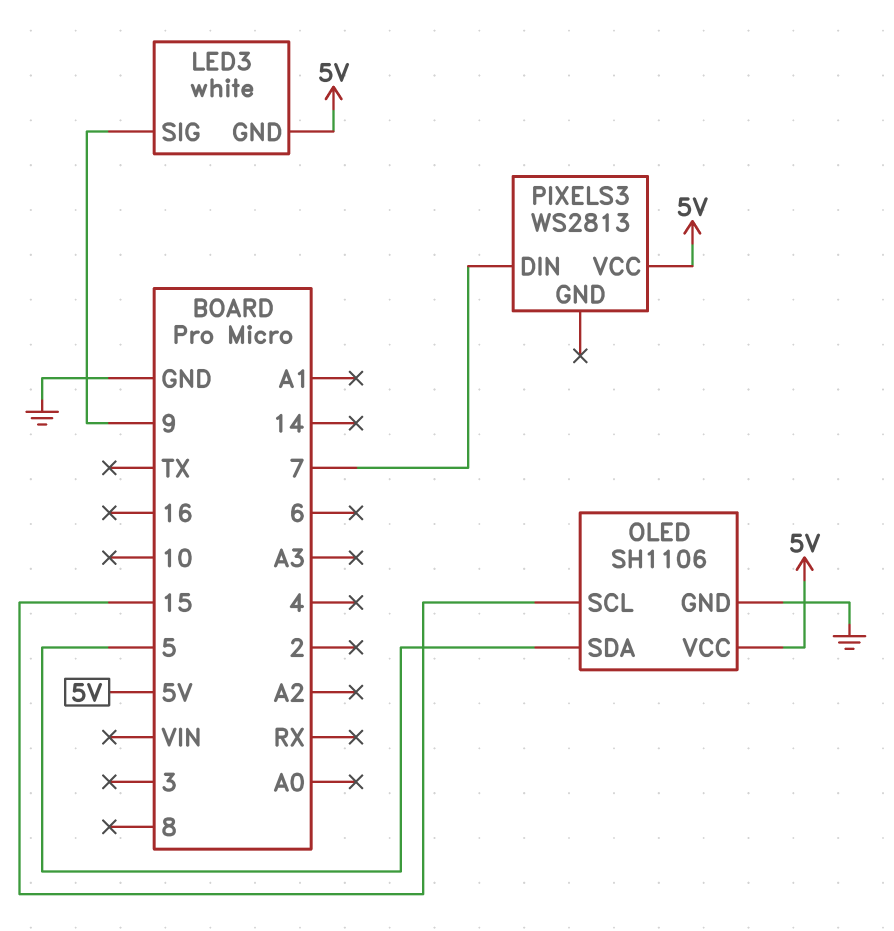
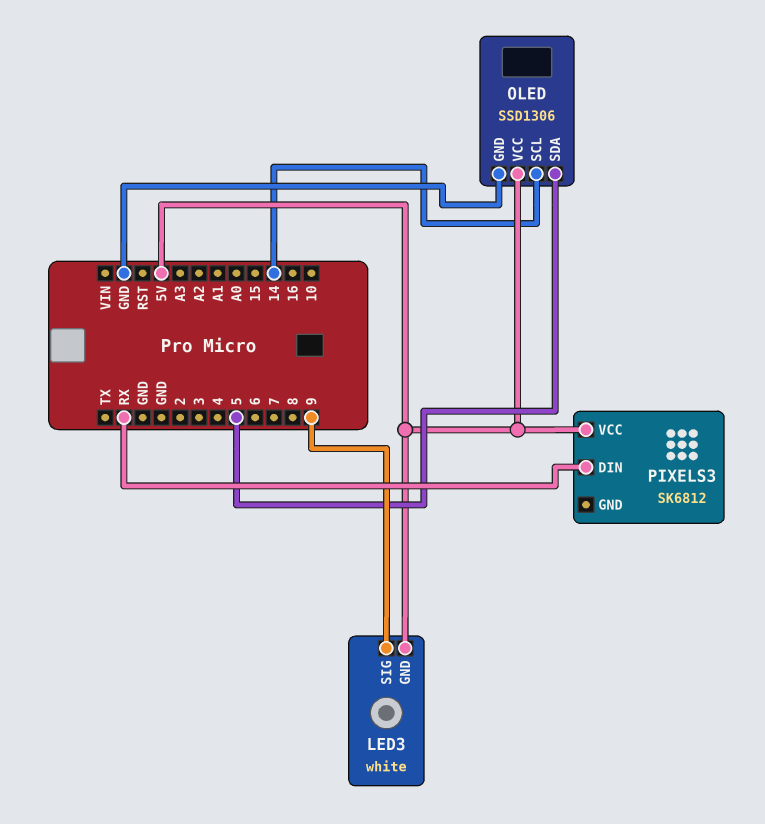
OLED: SH1106 -> SSD1306
OLED pin SCL: 15 -> 14
PIXELS3: WS2813 -> SK6812
PIXELS3 pin DIN: 7 -> RX

